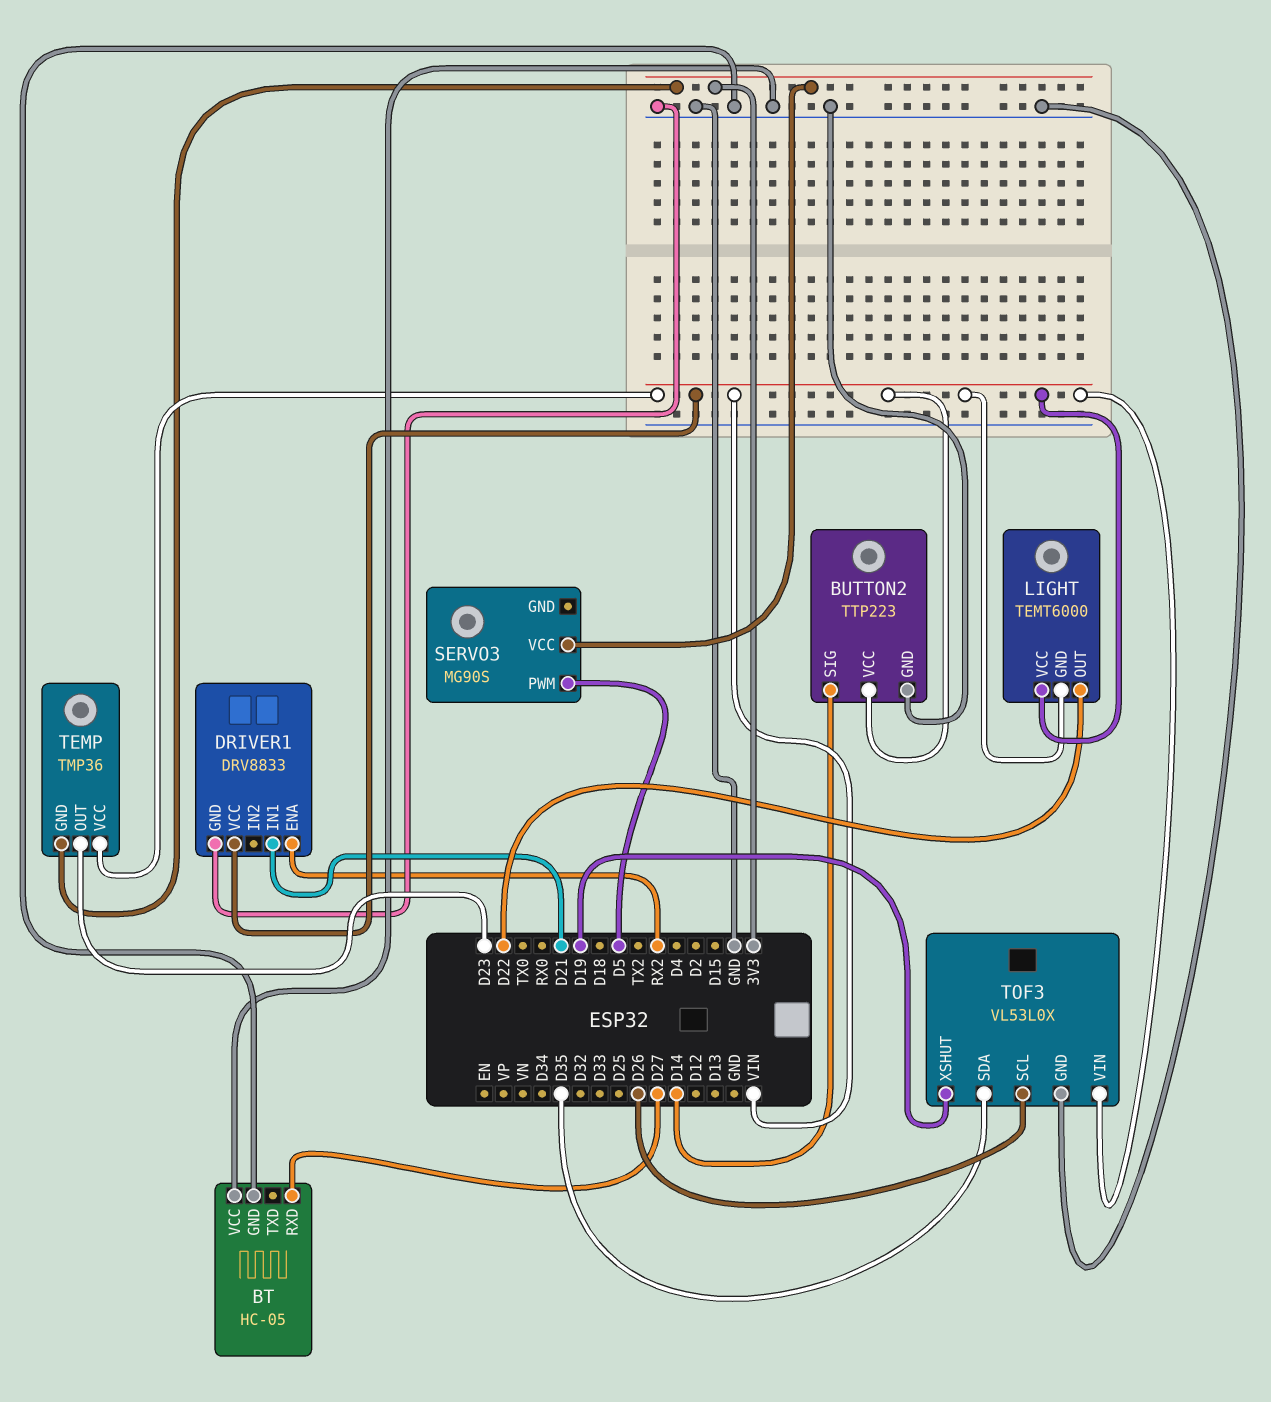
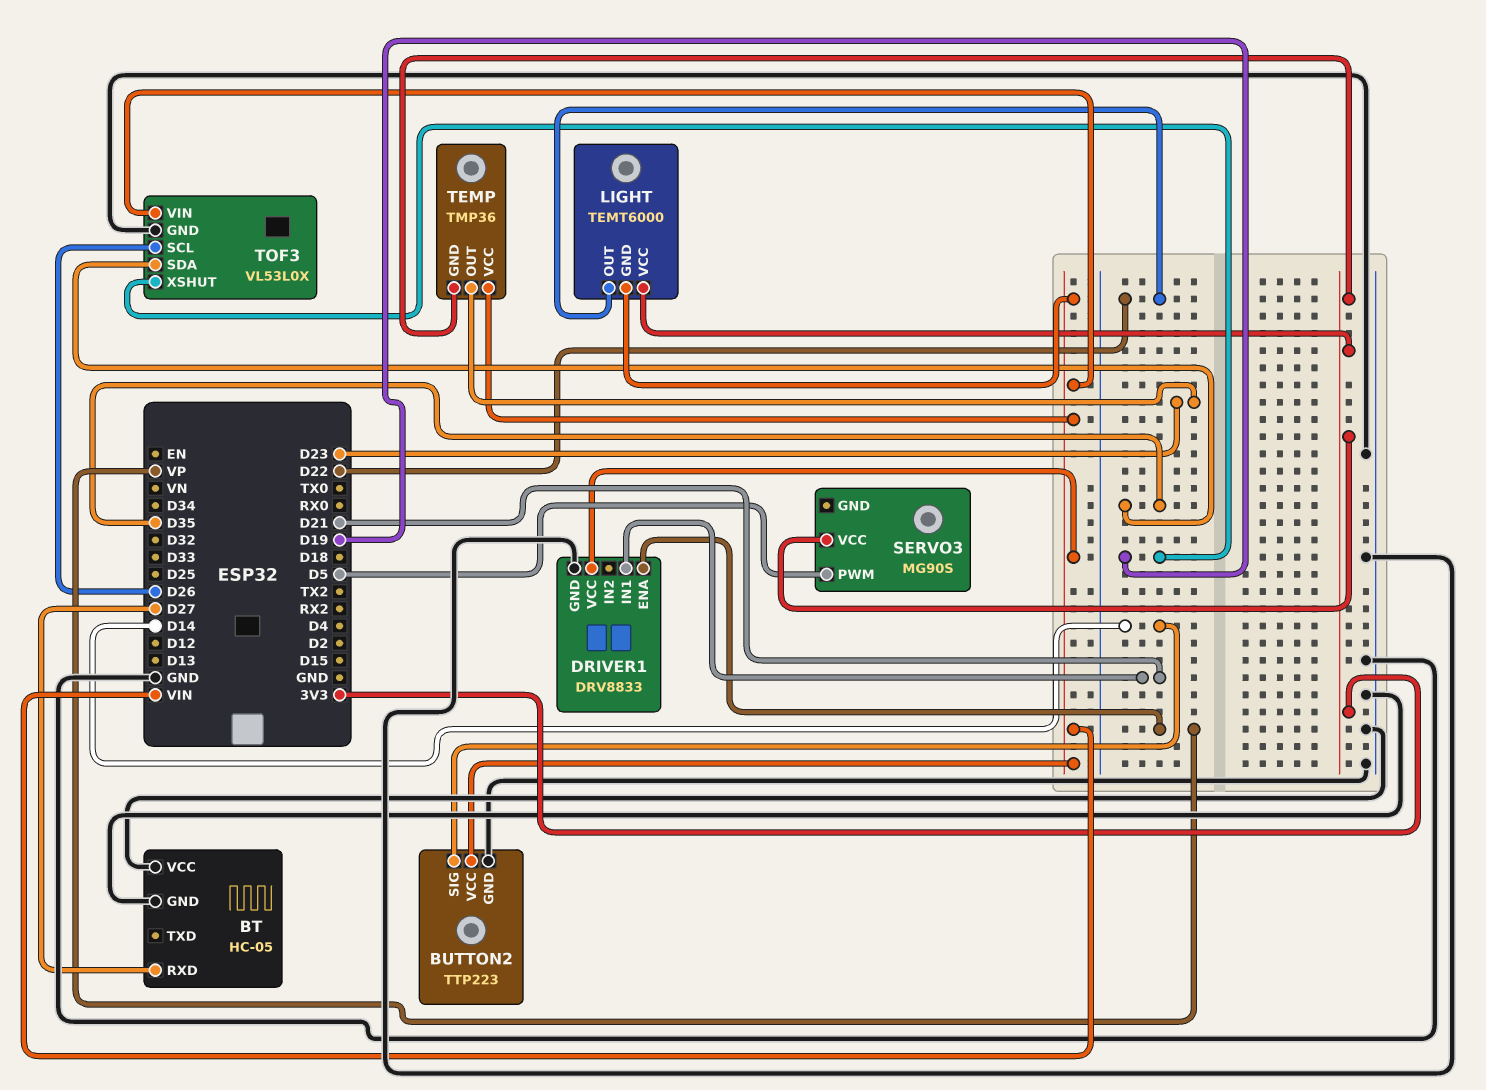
DRIVER1 pin ENA: RX2 -> VP
LIGHT pin VCC: VIN -> 3V3

